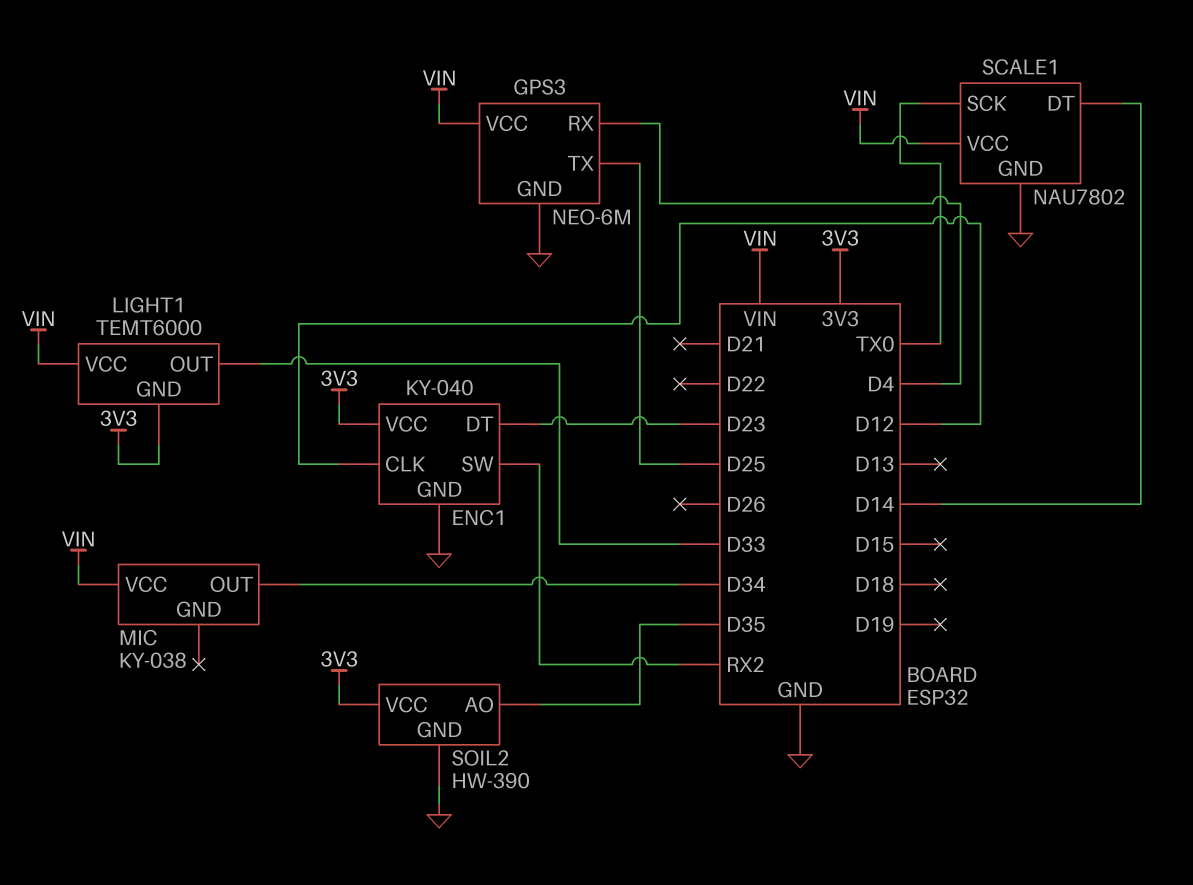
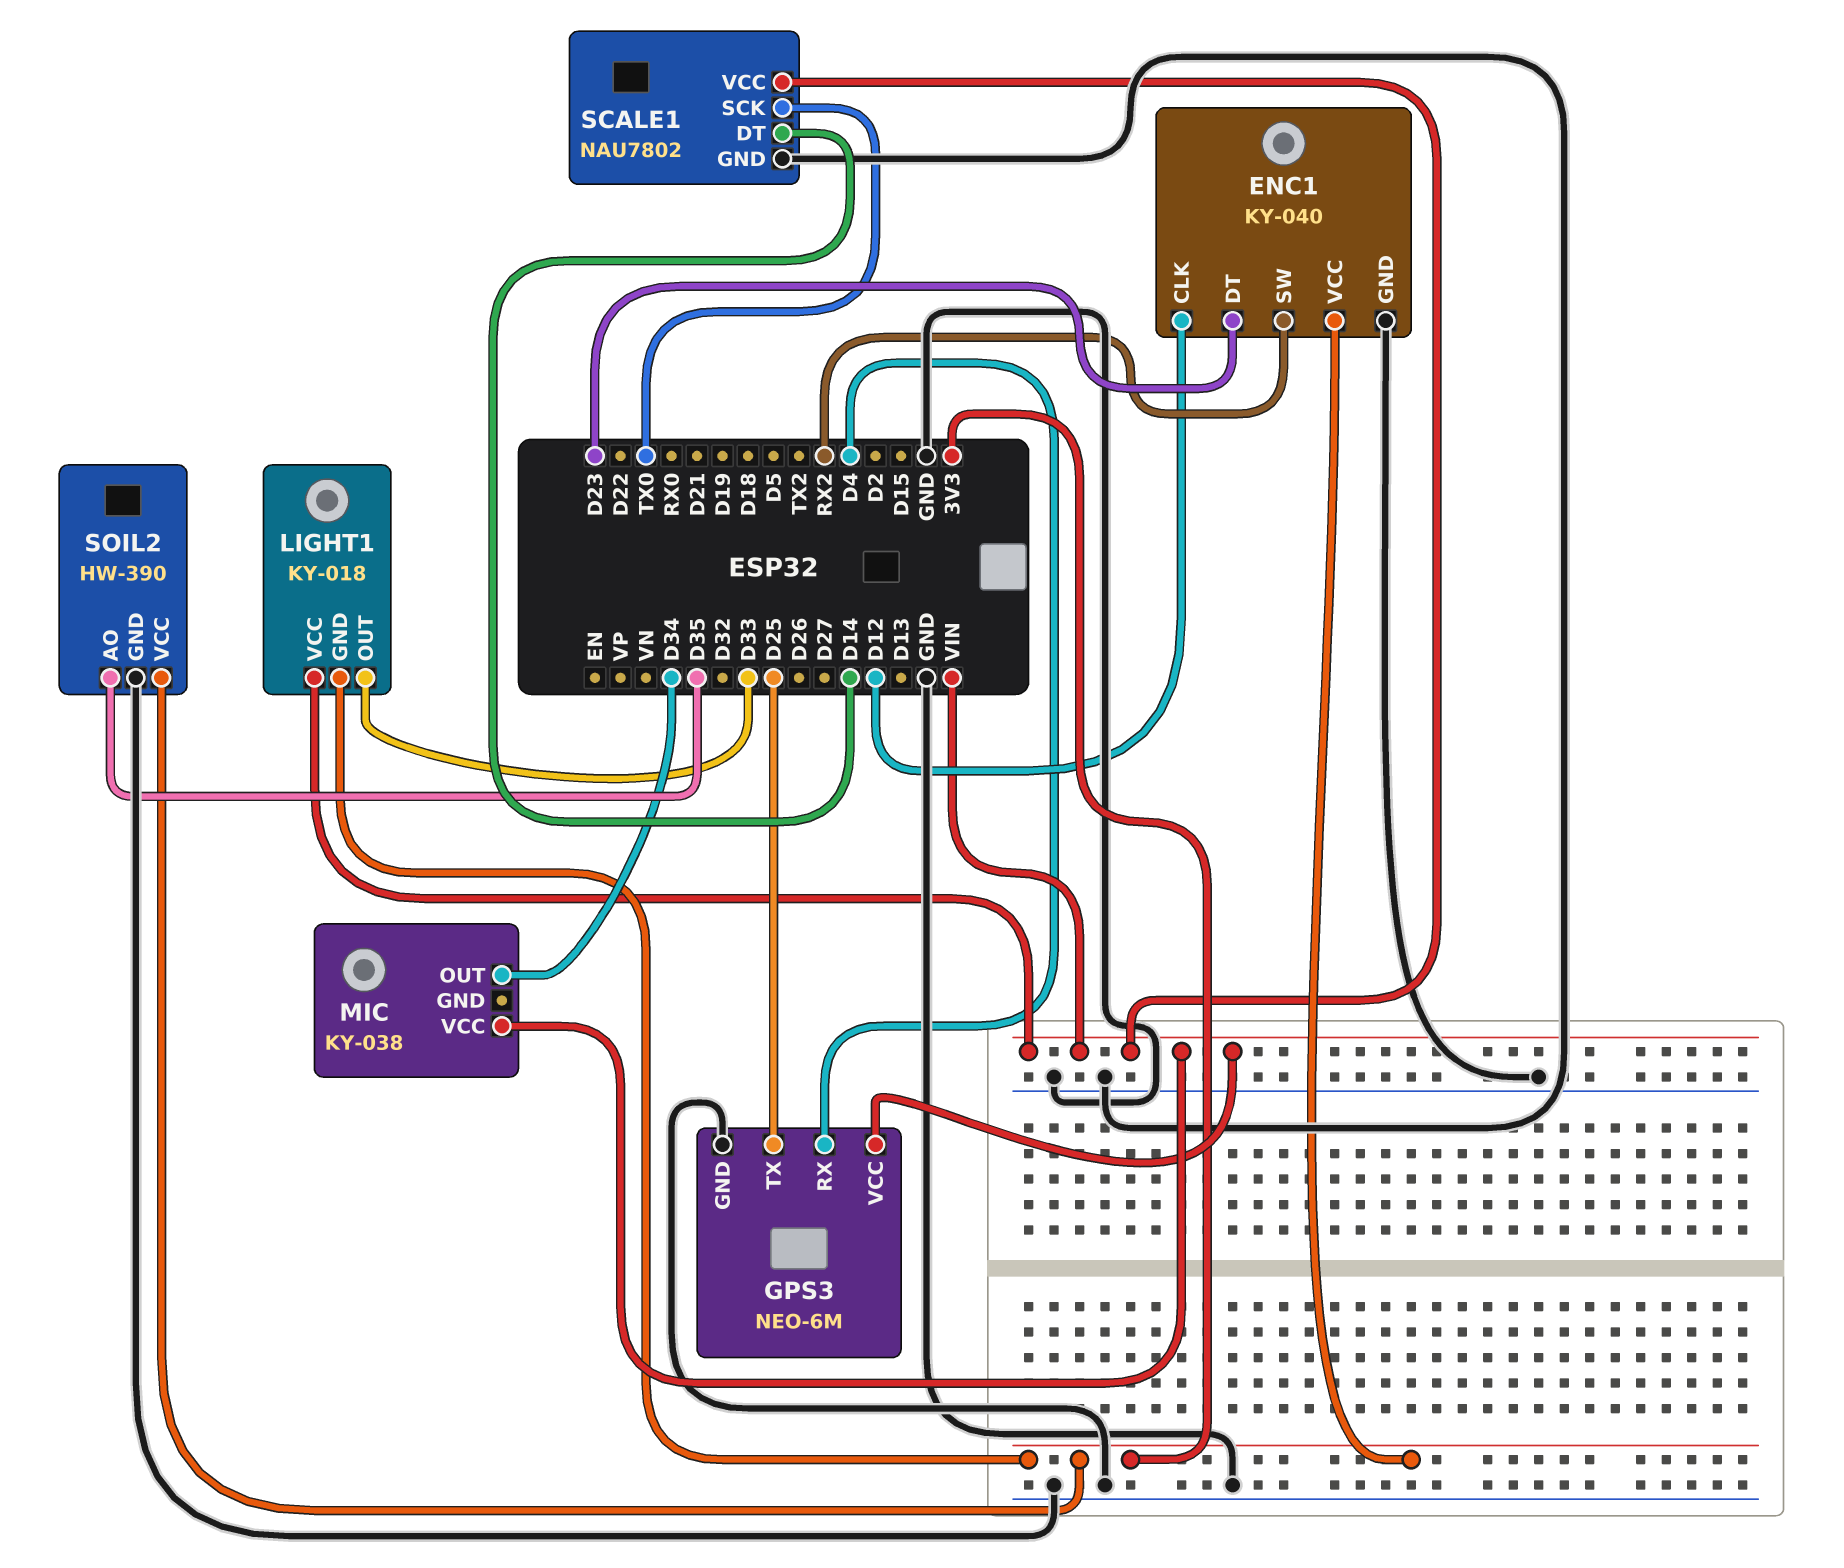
LIGHT1: TEMT6000 -> KY-018

